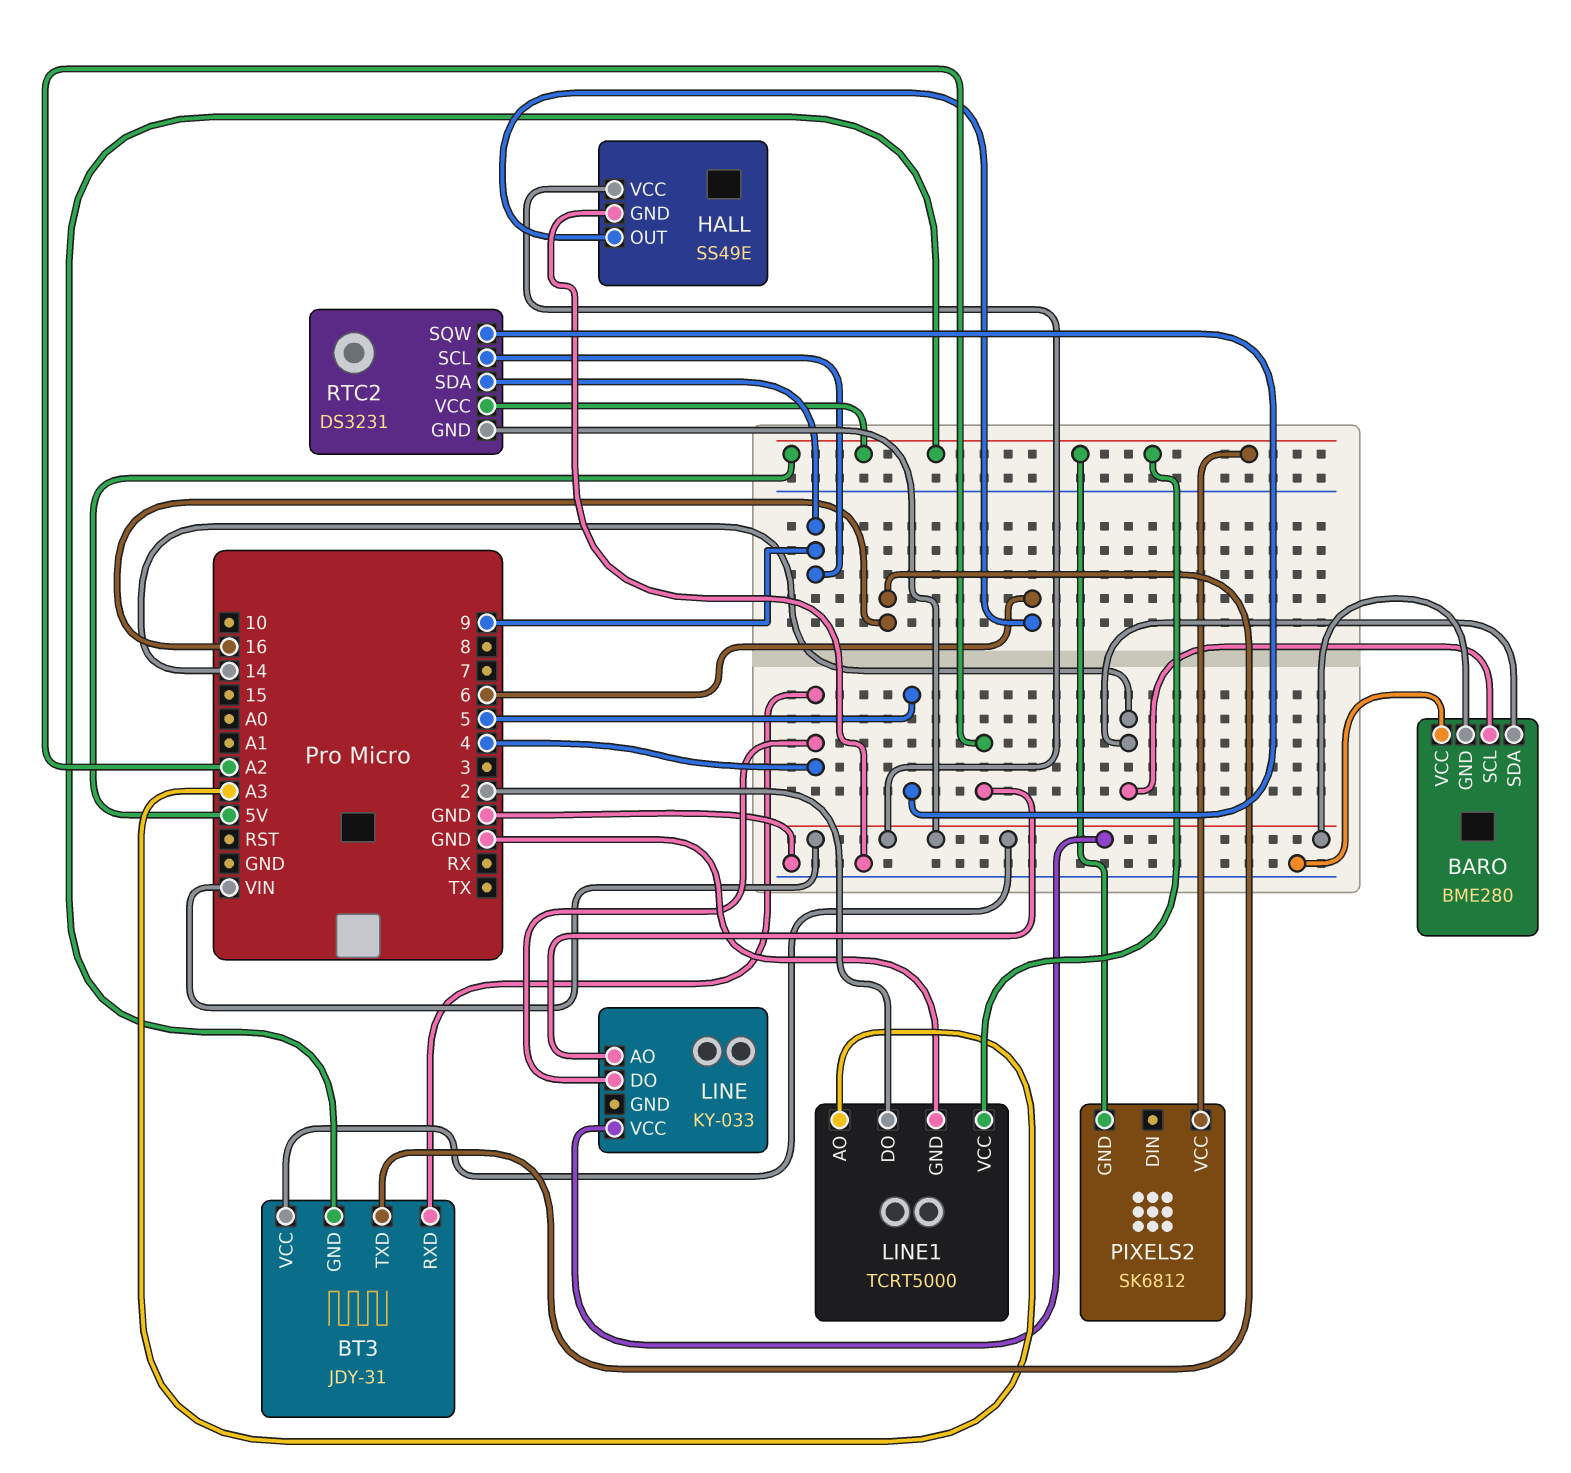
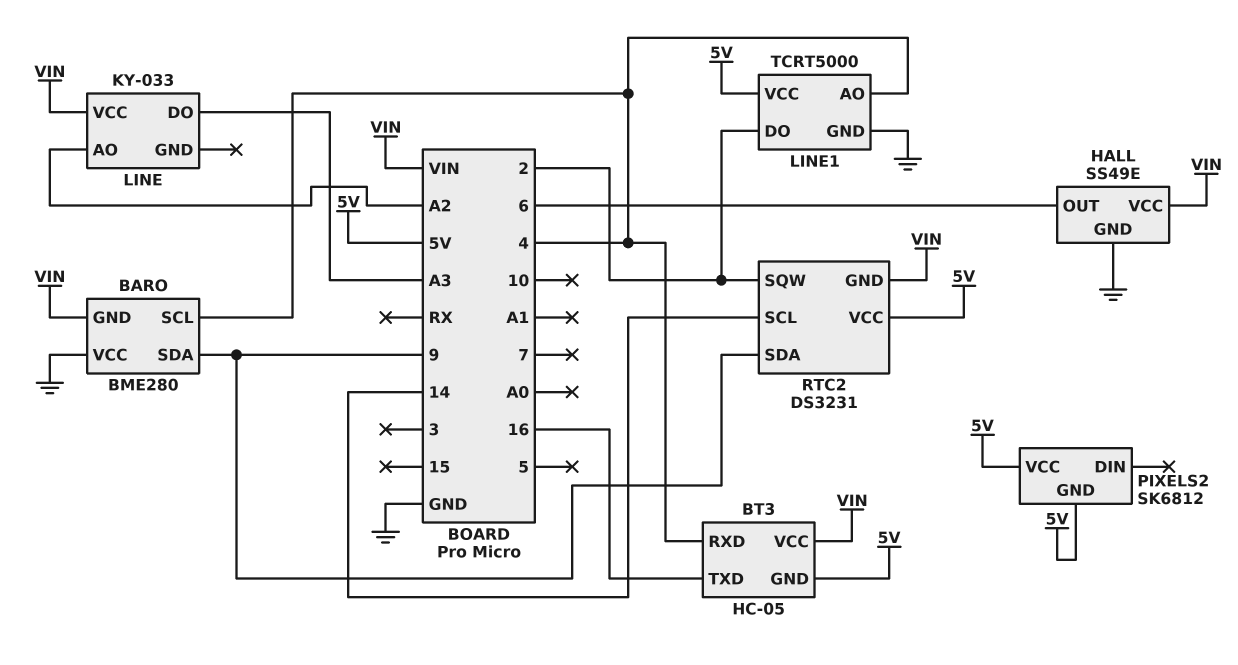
BARO pin SCL: 14 -> 4
BARO pin SDA: 14 -> 9
BT3: JDY-31 -> HC-05
LINE pin DO: 4 -> A3
LINE1 pin AO: A3 -> 4
RTC2 pin SCL: 9 -> 14
RTC2 pin SQW: 5 -> 2

